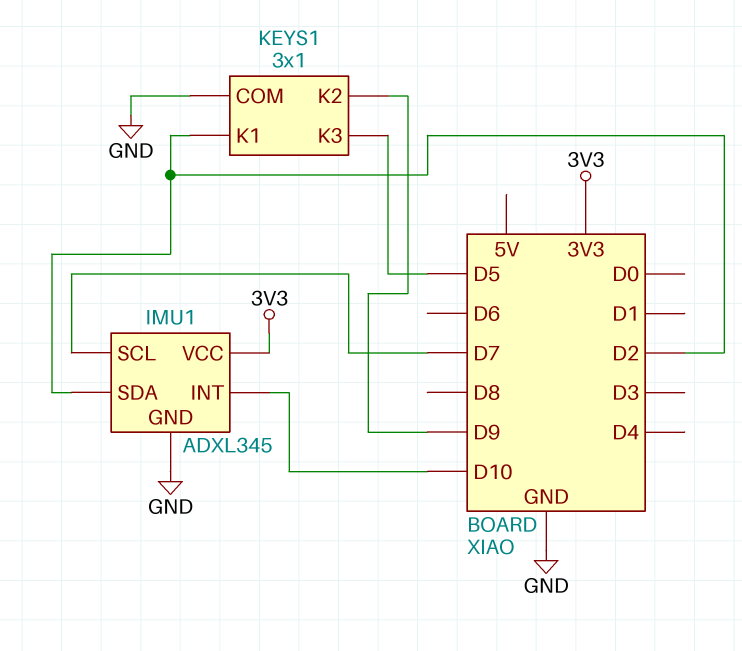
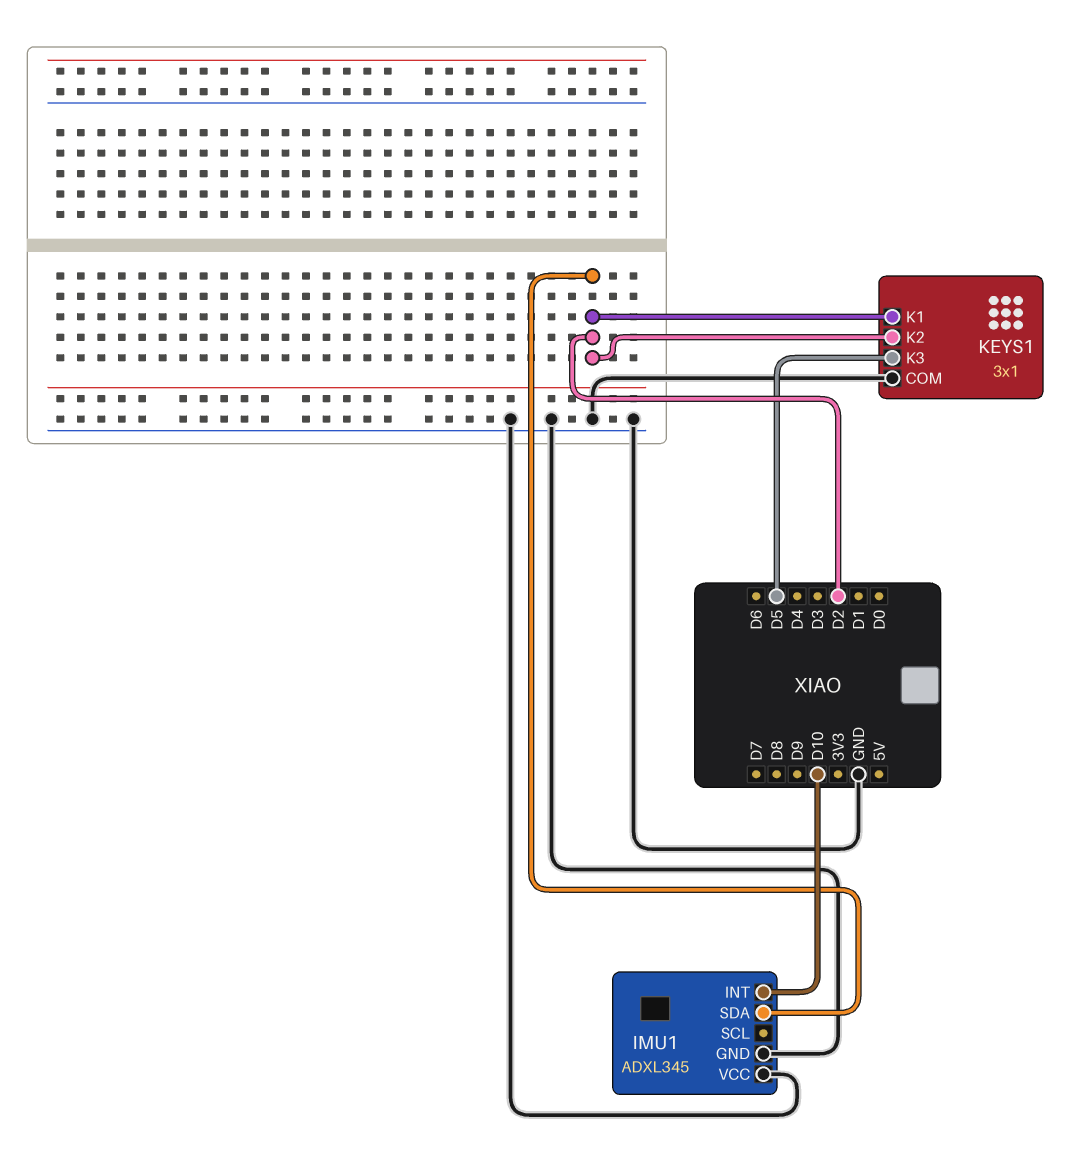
IMU1 pin SCL: D7 -> none
IMU1 pin VCC: 3V3 -> GND
KEYS1 pin K2: D9 -> D2

